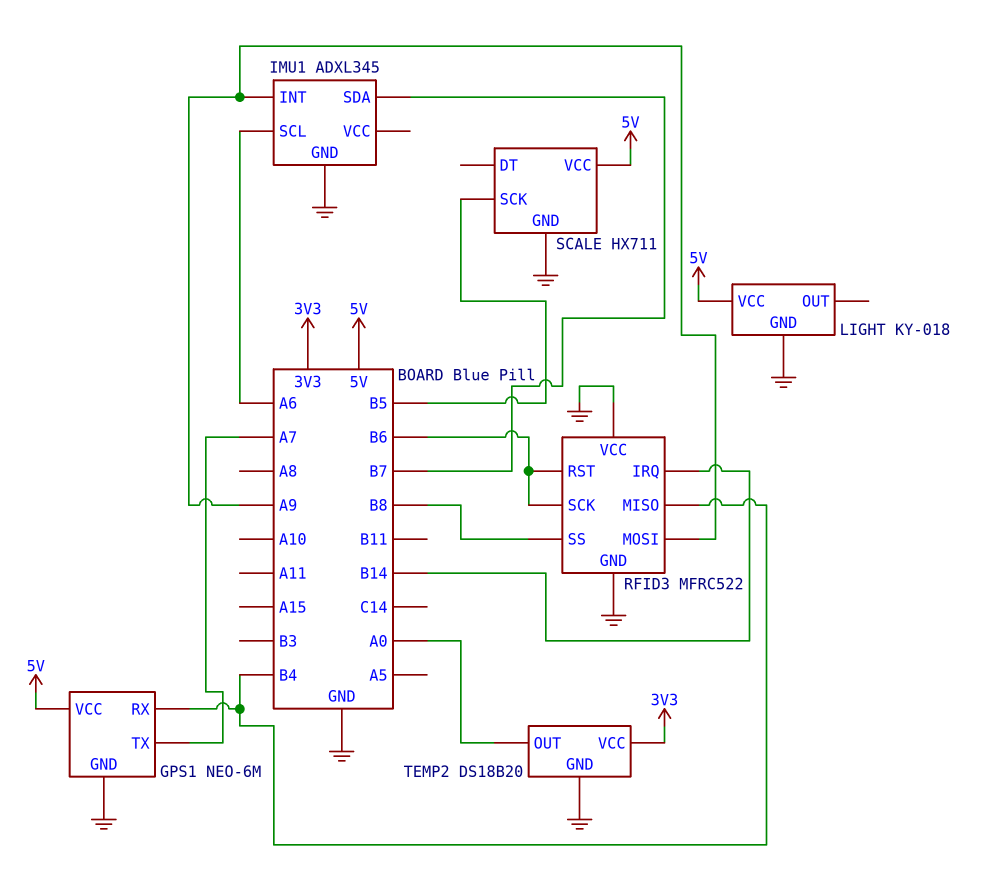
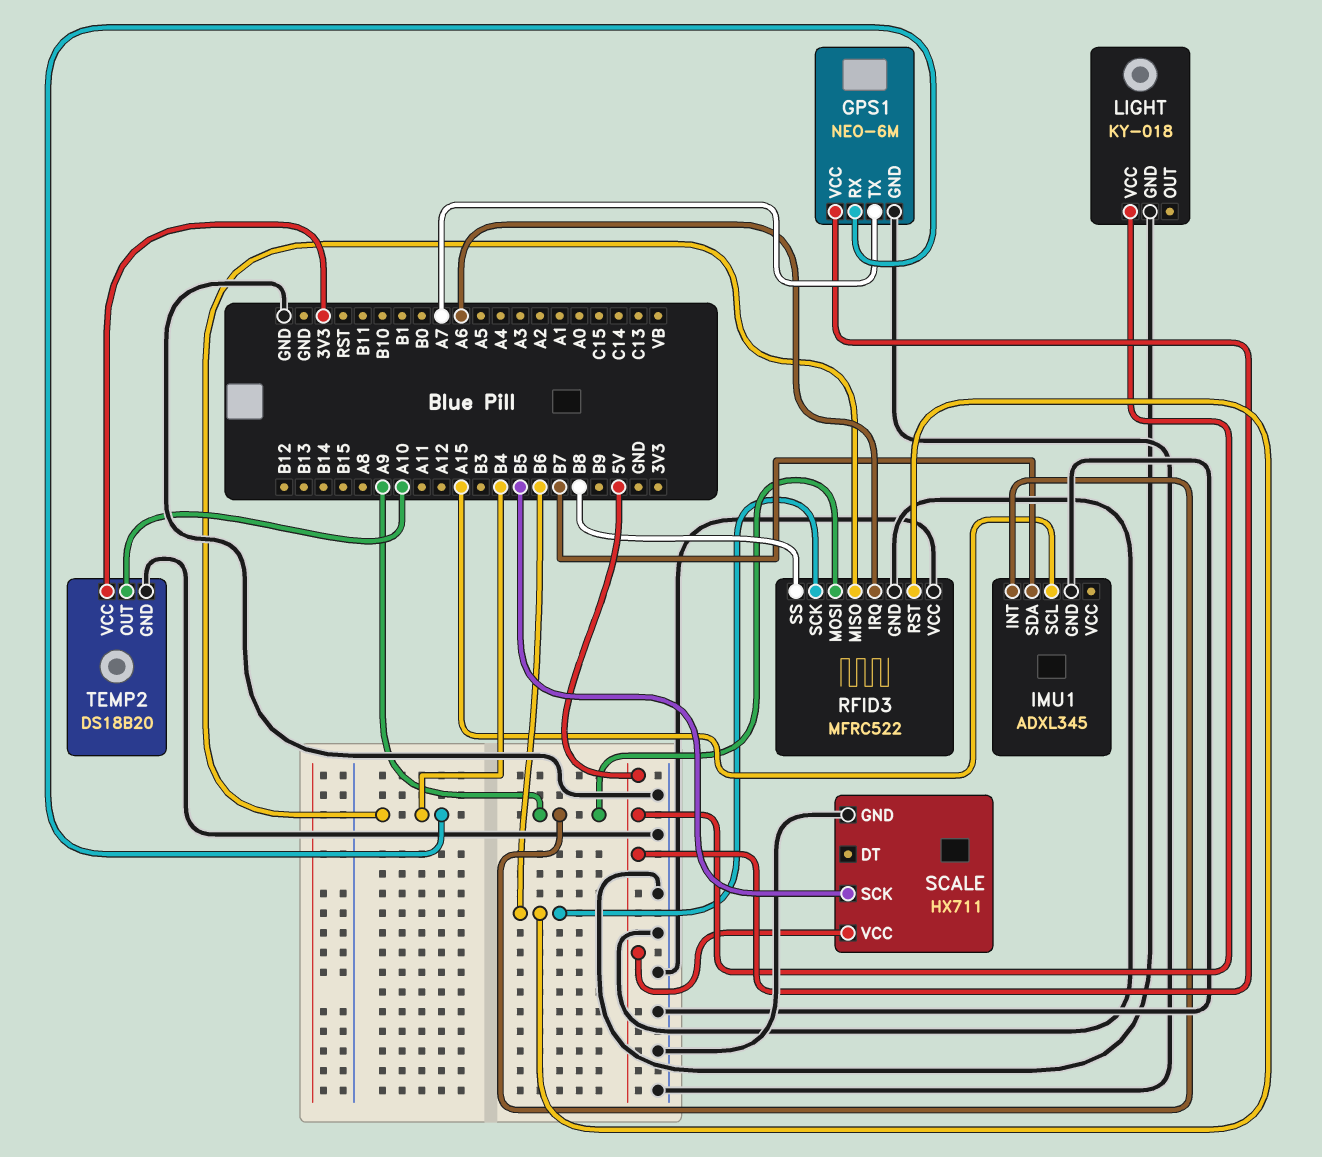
IMU1 pin SCL: A6 -> A15
RFID3 pin IRQ: B14 -> A6
TEMP2 pin OUT: A0 -> A10

